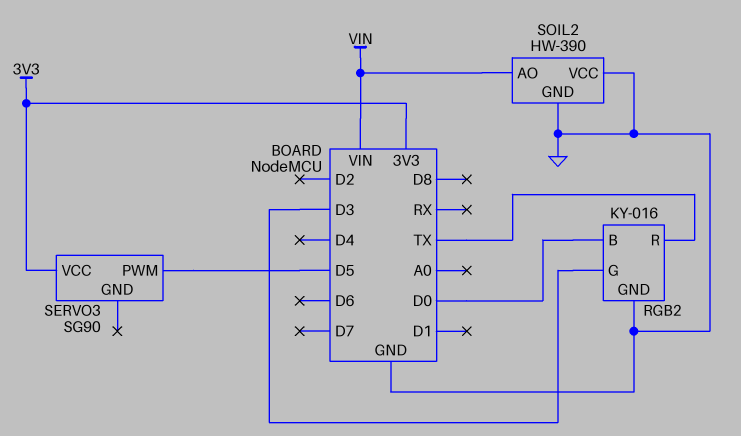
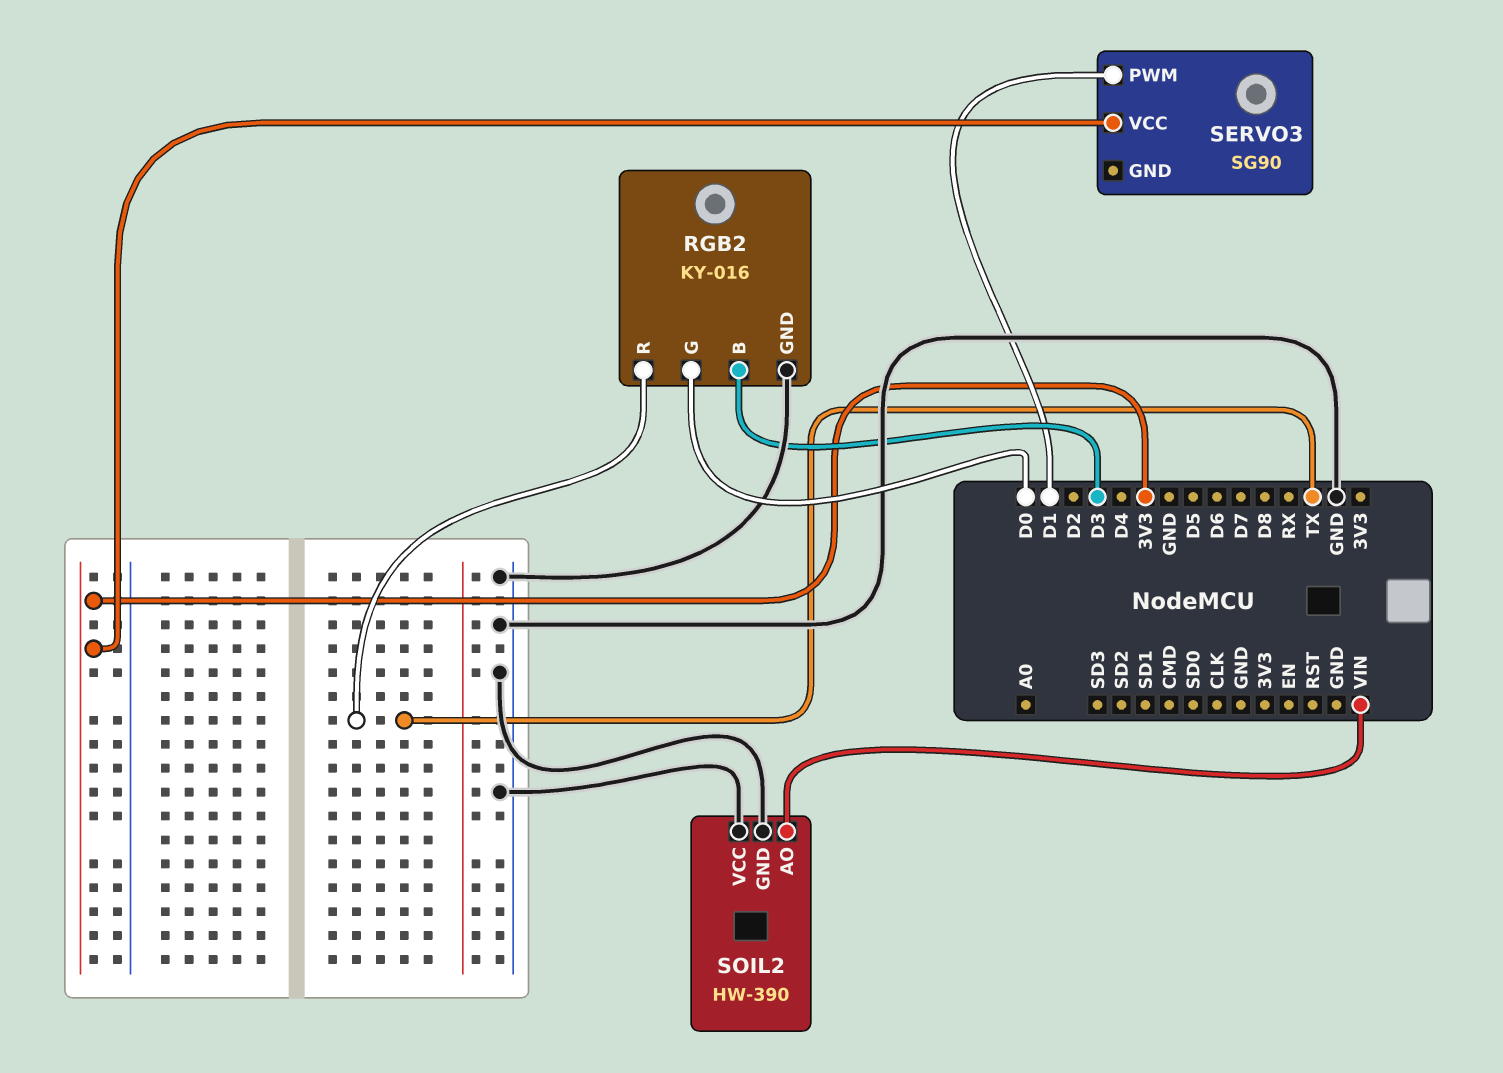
RGB2 pin B: D0 -> D3
RGB2 pin G: D3 -> D0
SERVO3 pin PWM: D5 -> D1

